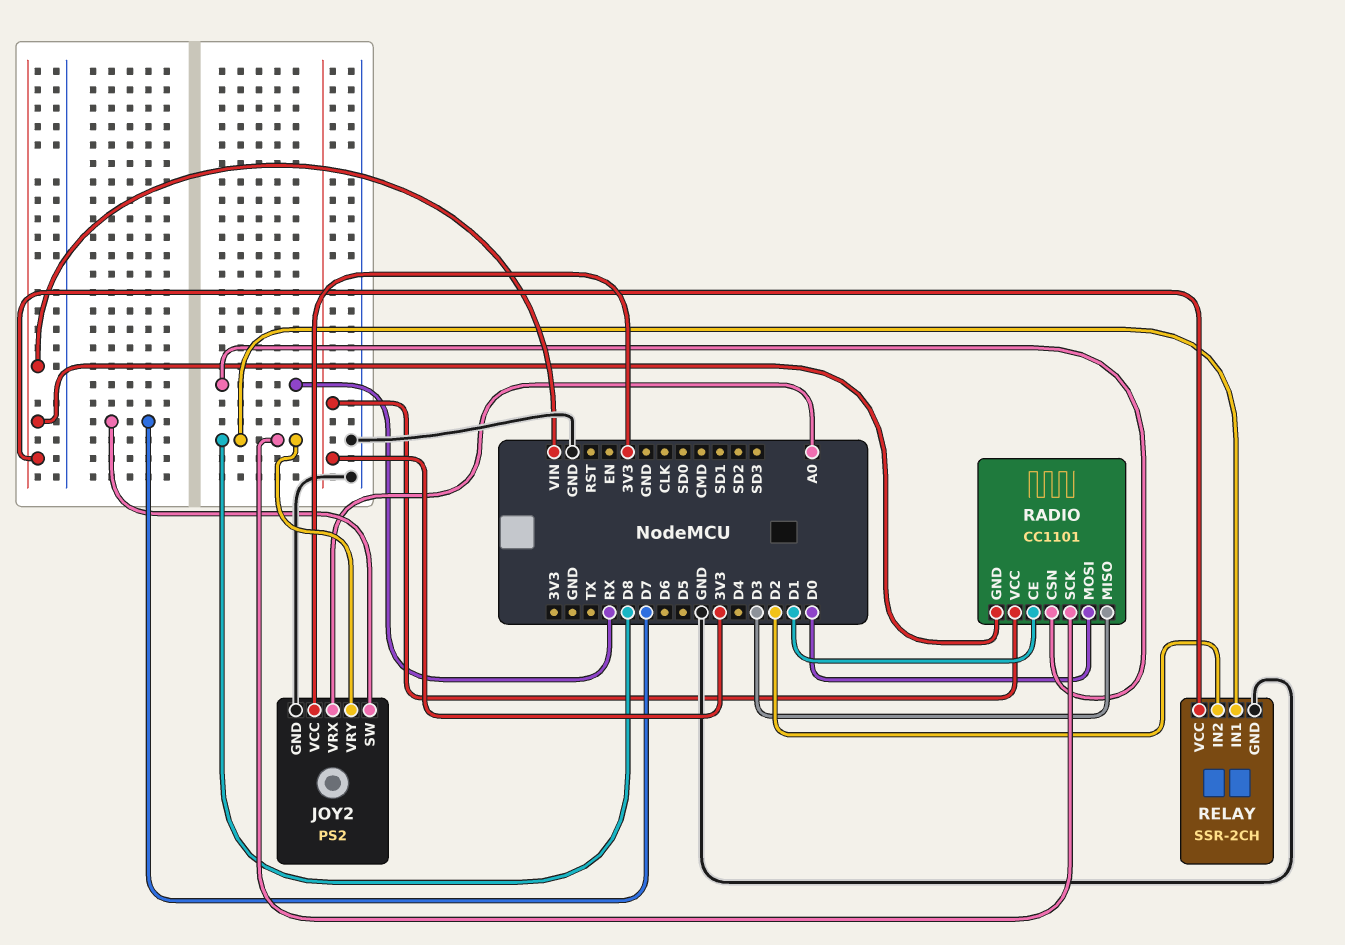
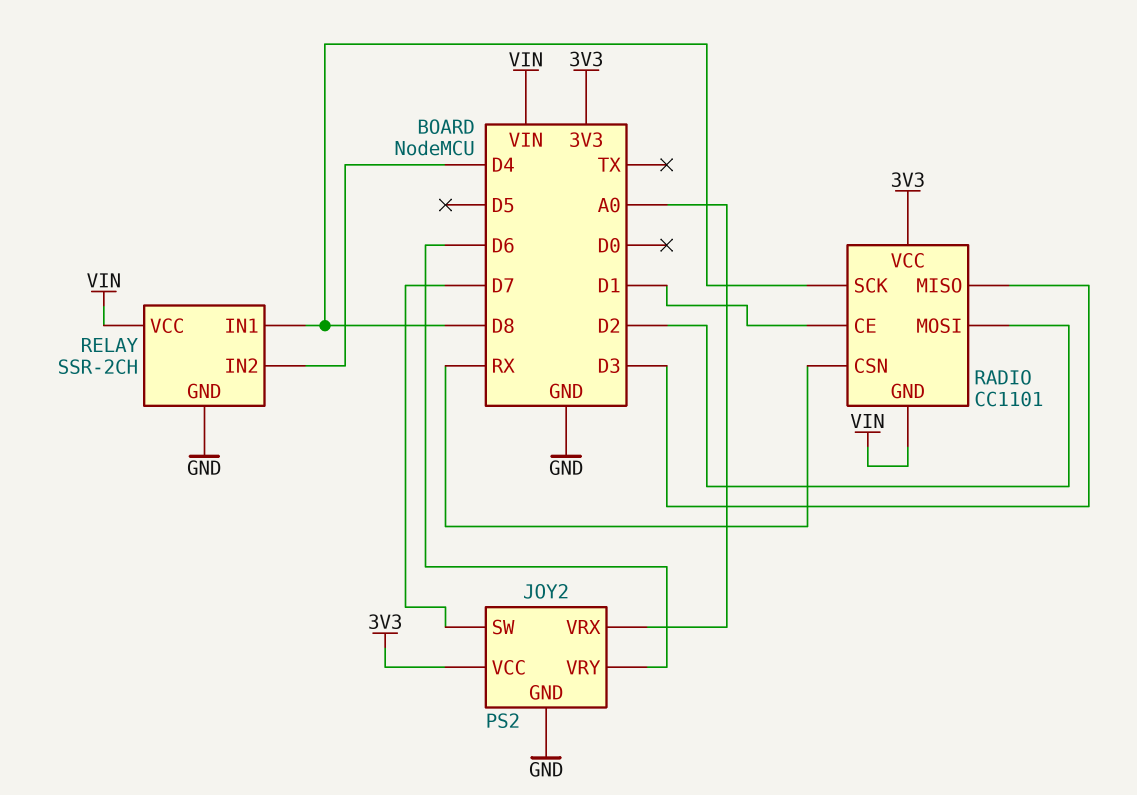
JOY2 pin VRY: D8 -> D6
RADIO pin MOSI: D0 -> D2
RELAY pin IN2: D2 -> D4

